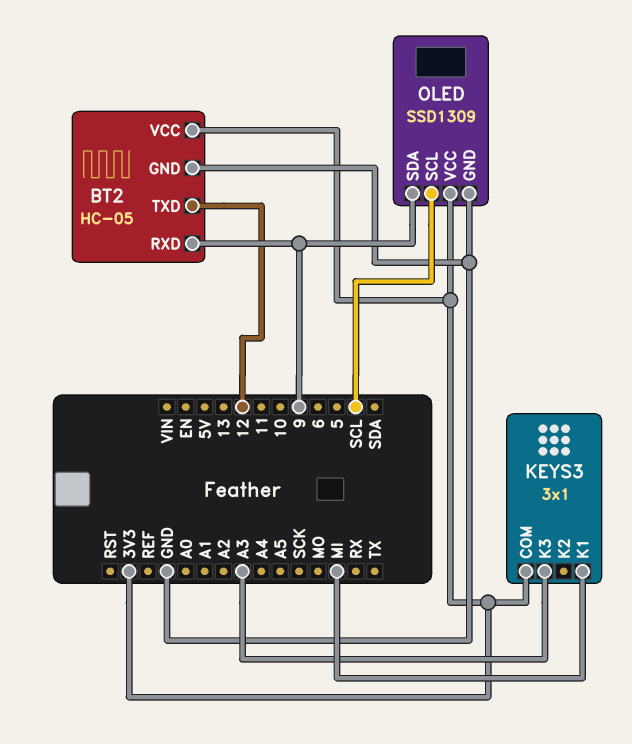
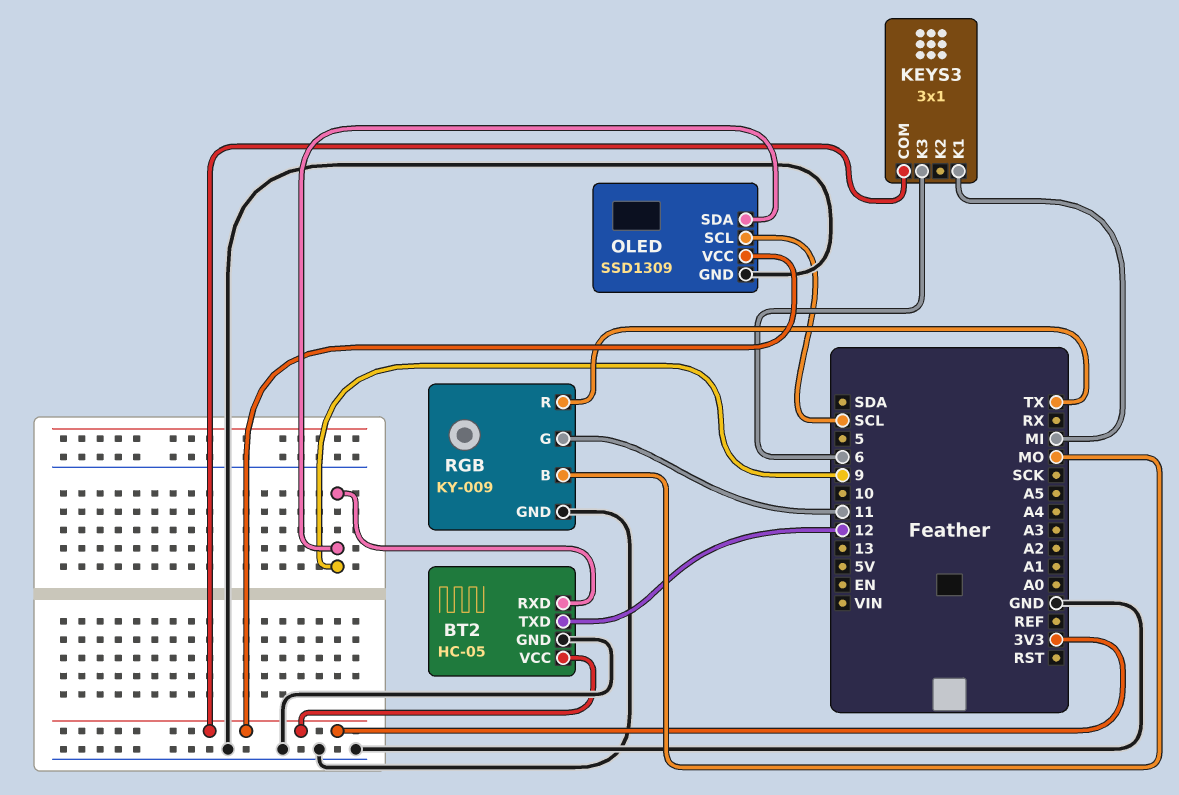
KEYS3 pin K3: A3 -> 6
RGB: none -> KY-009
RGB pin B: none -> MO
RGB pin G: none -> 11
RGB pin GND: none -> GND
RGB pin R: none -> TX

